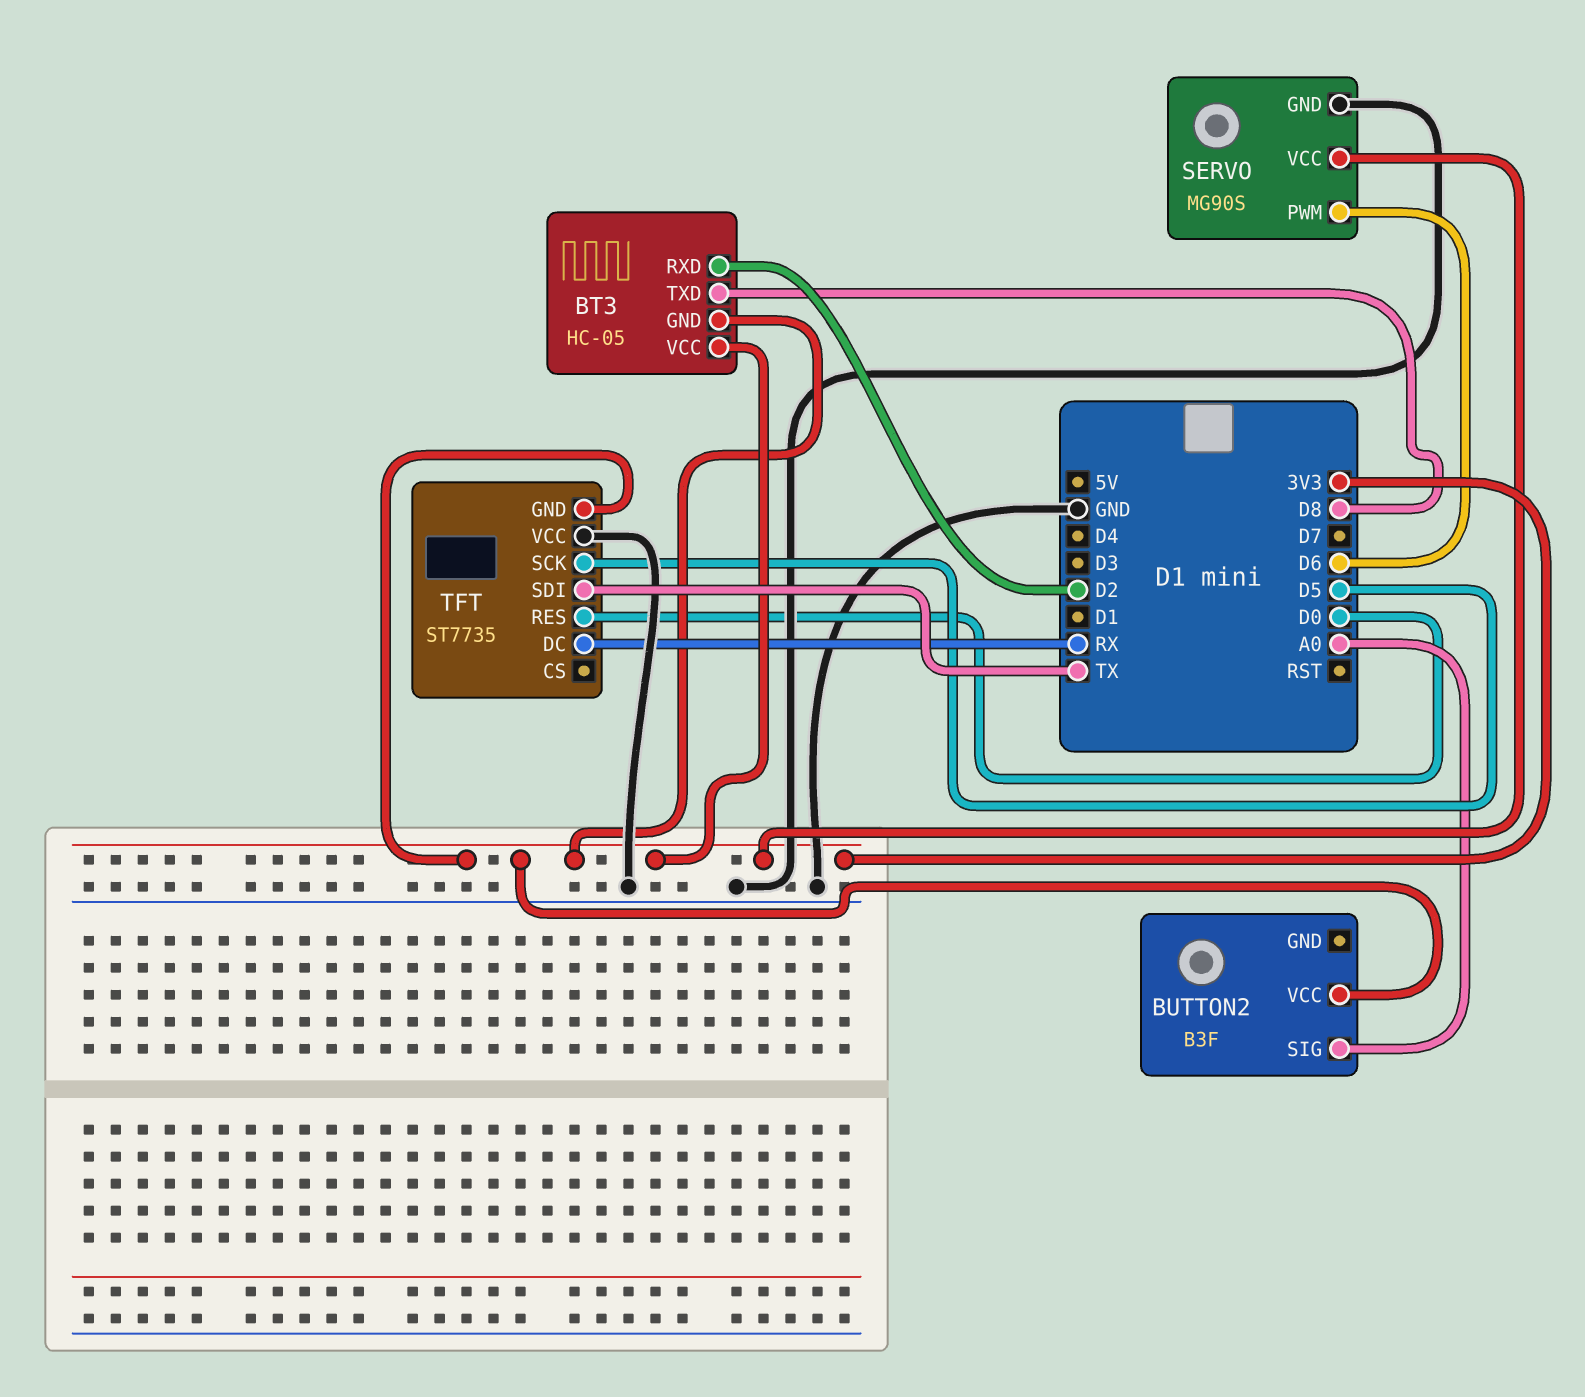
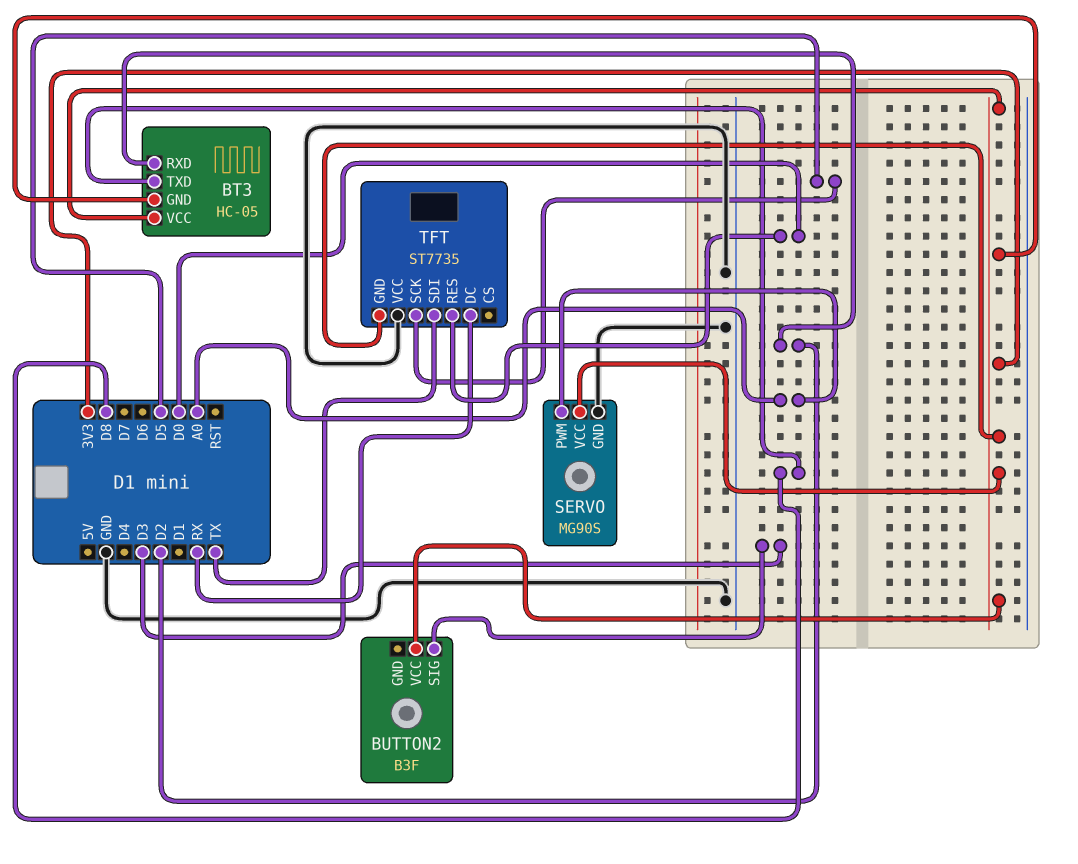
BUTTON2 pin SIG: A0 -> D3
SERVO pin PWM: D6 -> A0

